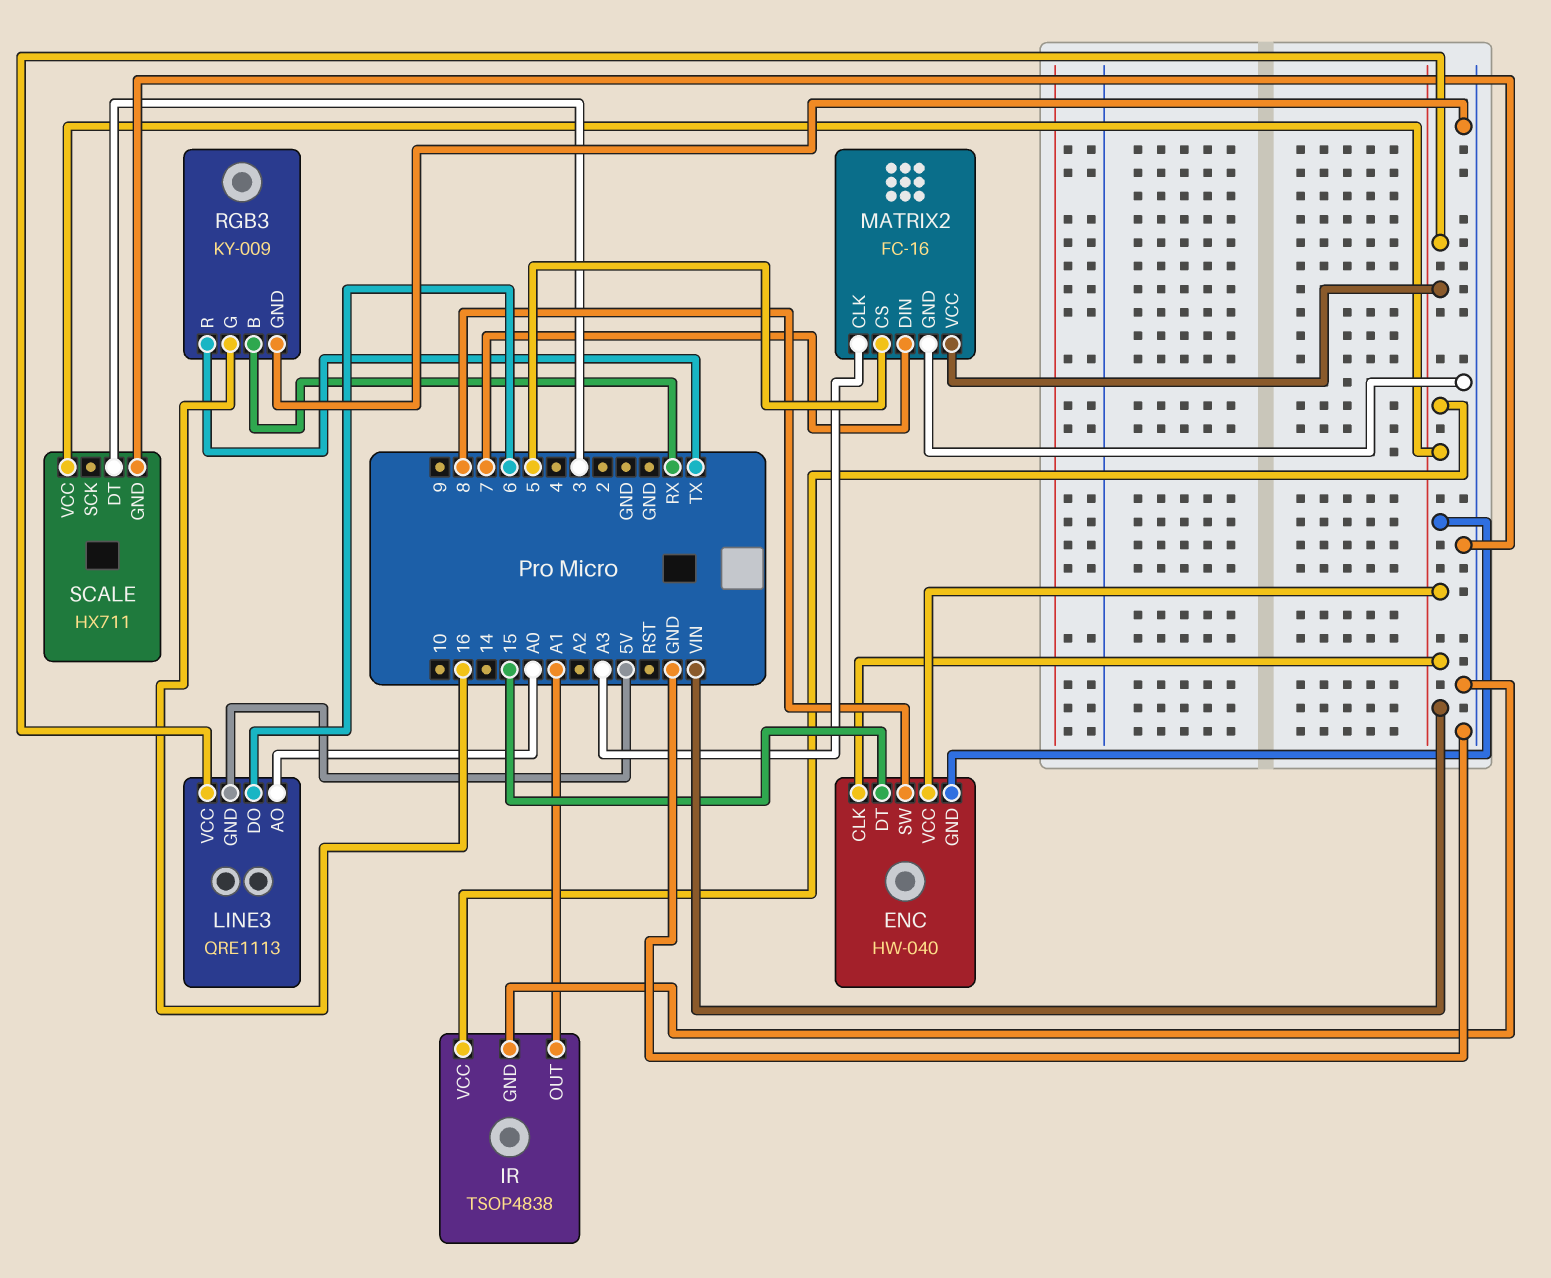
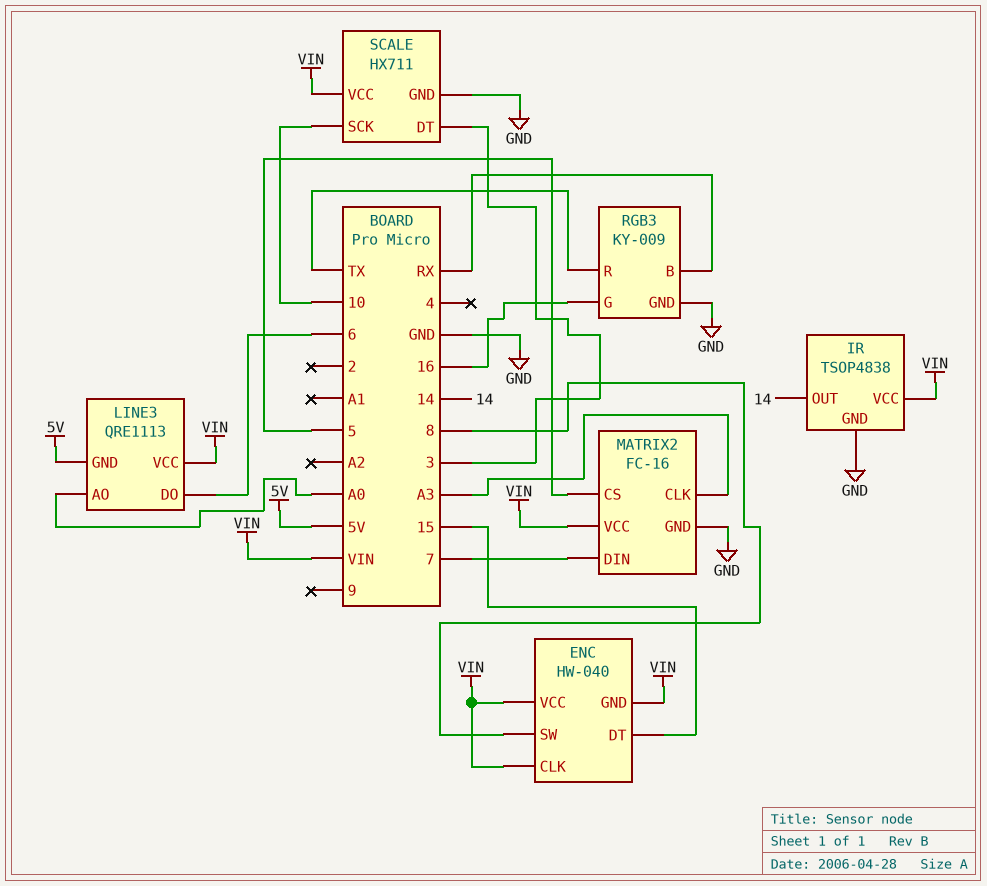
IR pin OUT: A1 -> 14
SCALE pin SCK: none -> 10

